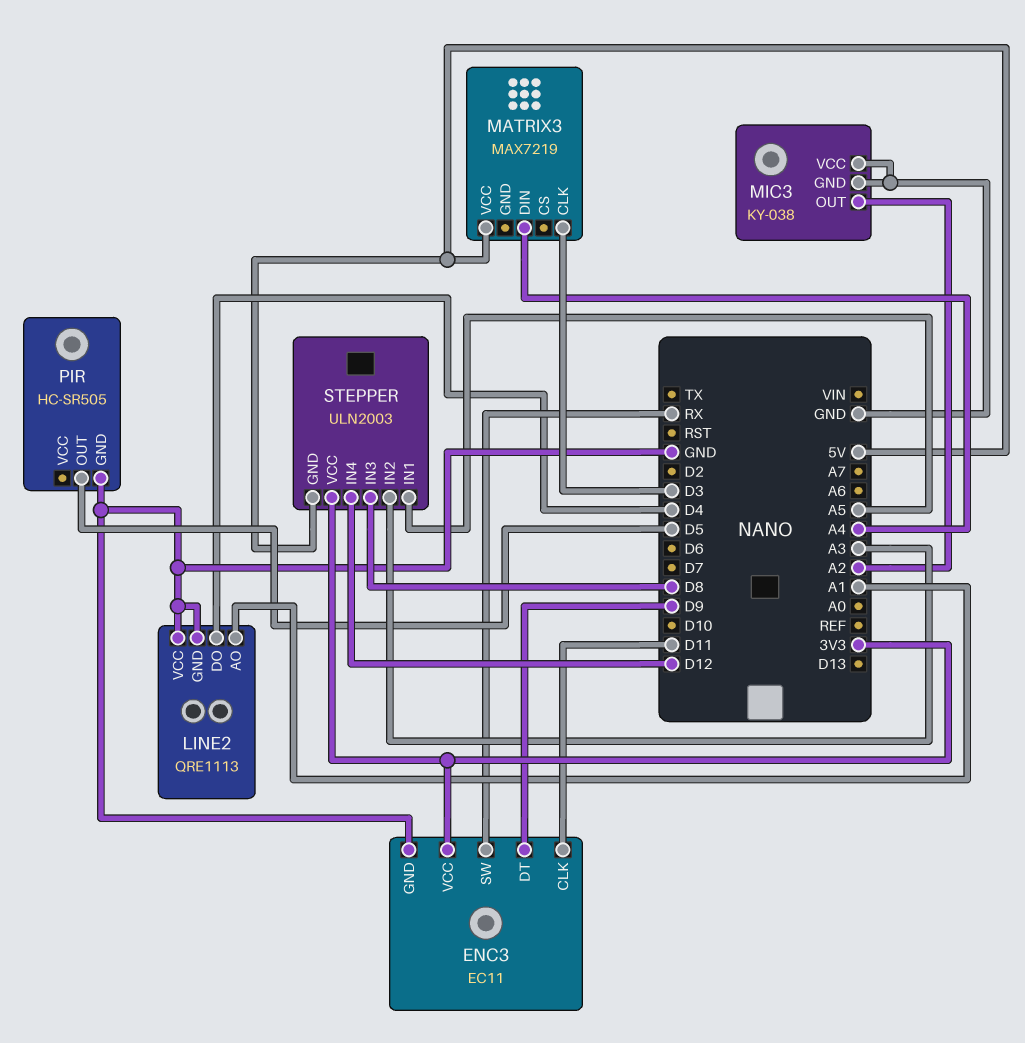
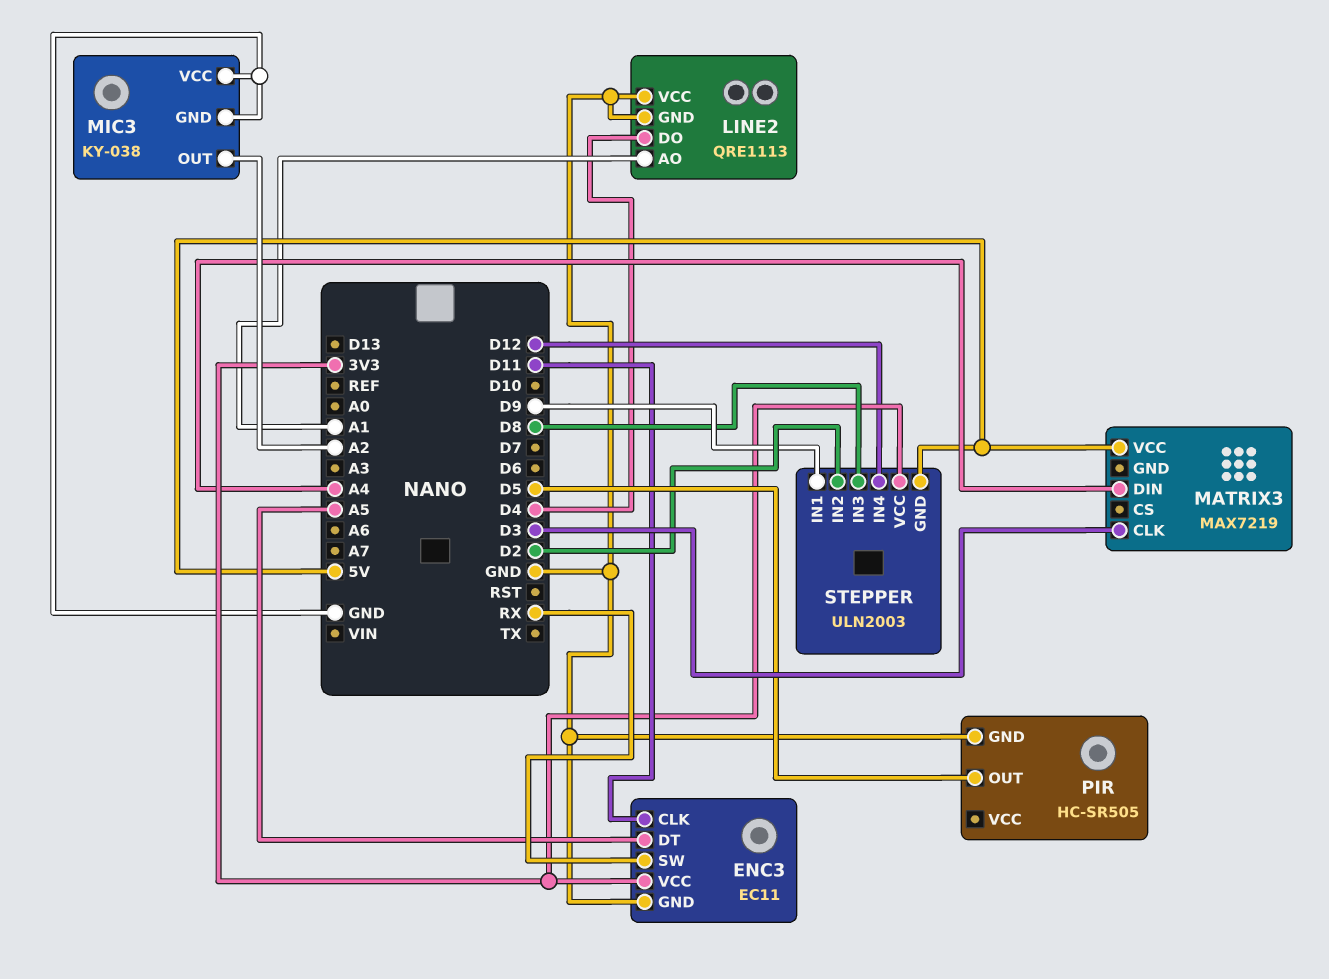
ENC3 pin DT: D9 -> A5
STEPPER pin IN1: A5 -> D9
STEPPER pin IN2: A3 -> D2

